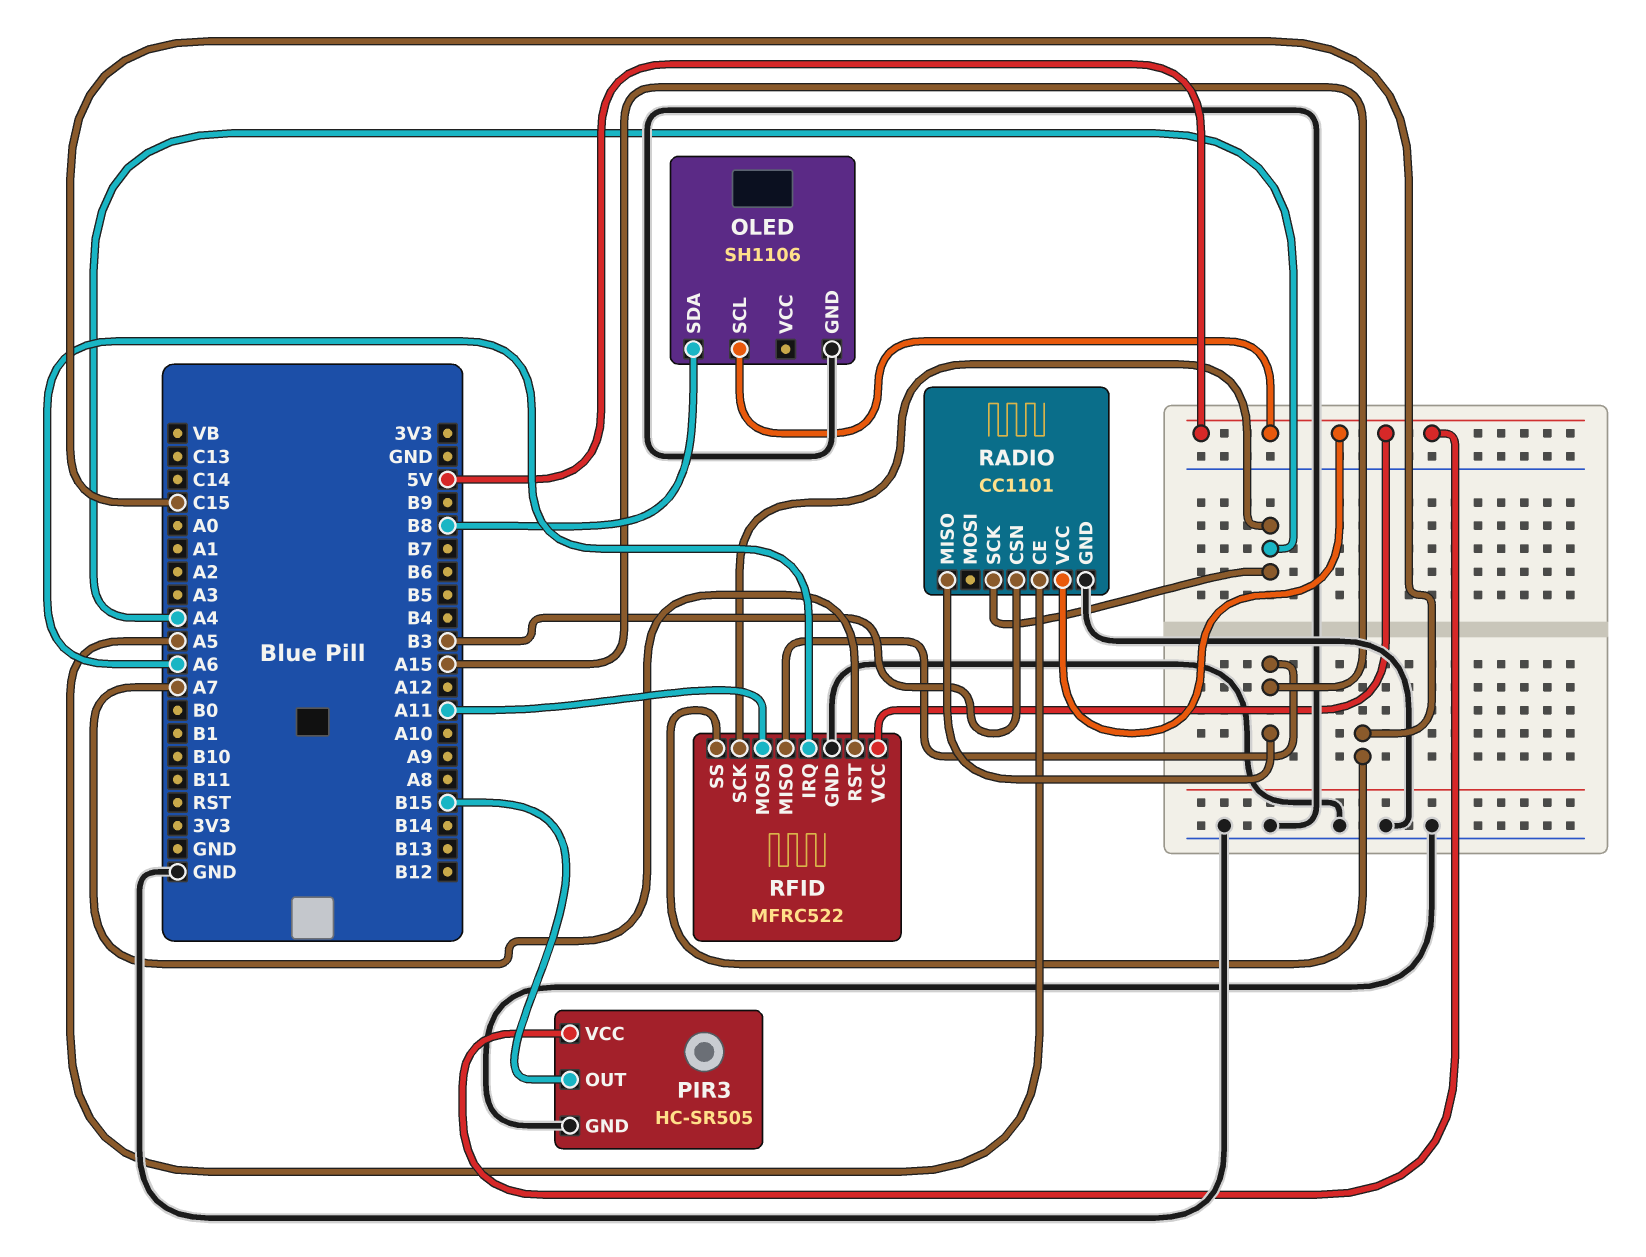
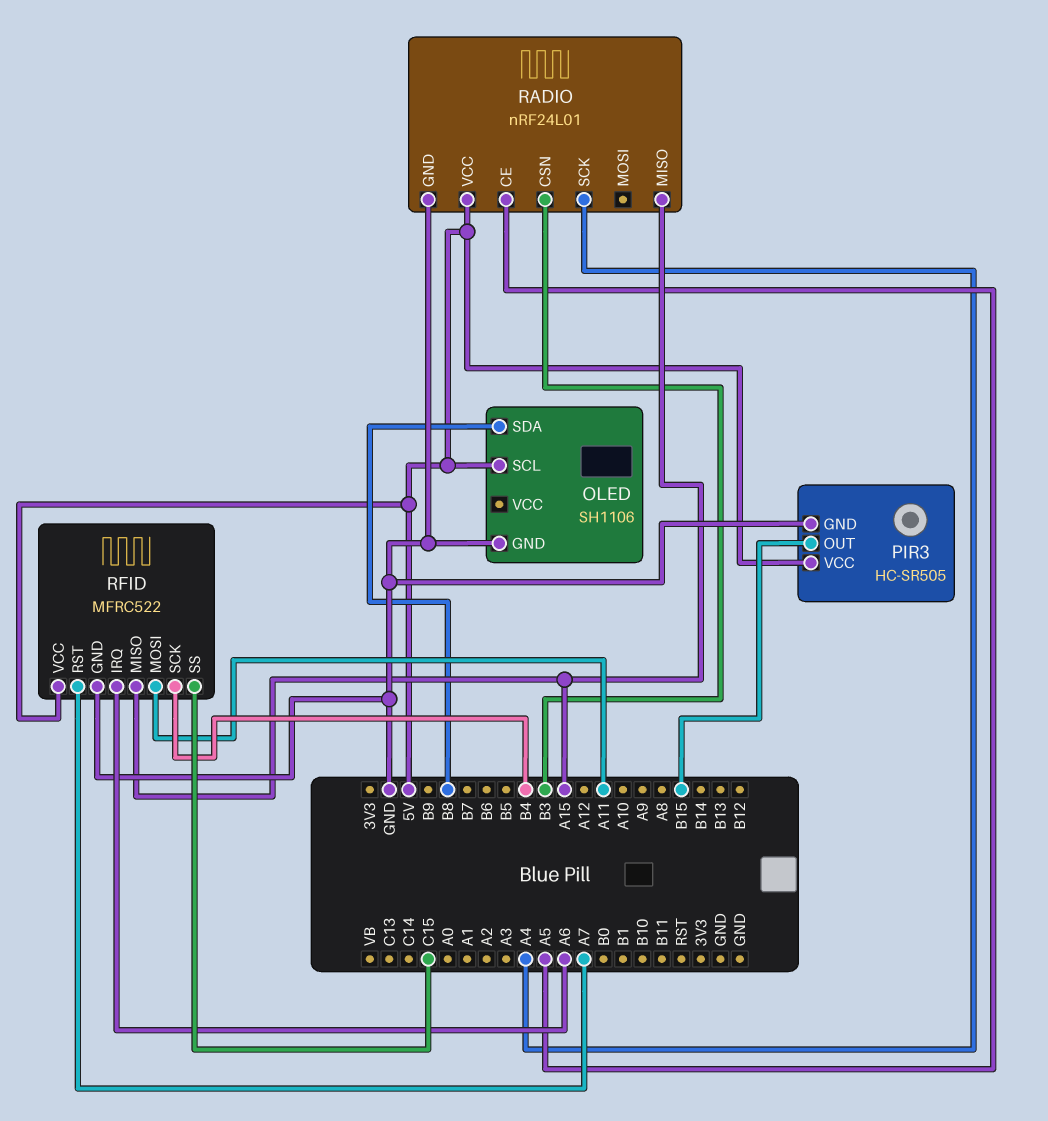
RADIO: CC1101 -> nRF24L01
RFID pin SCK: A4 -> B4

